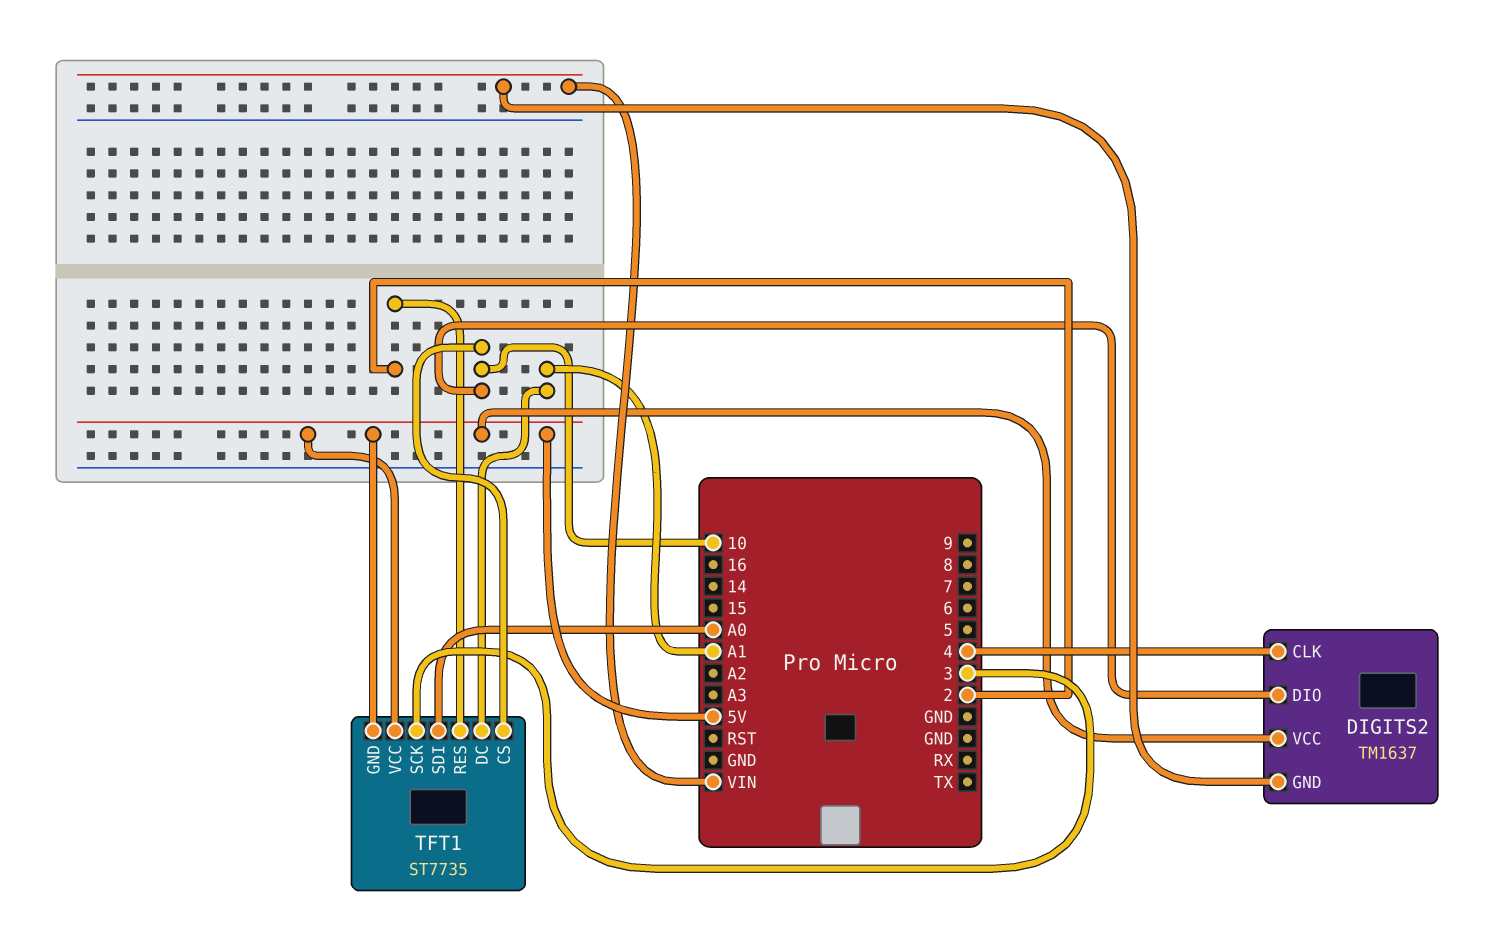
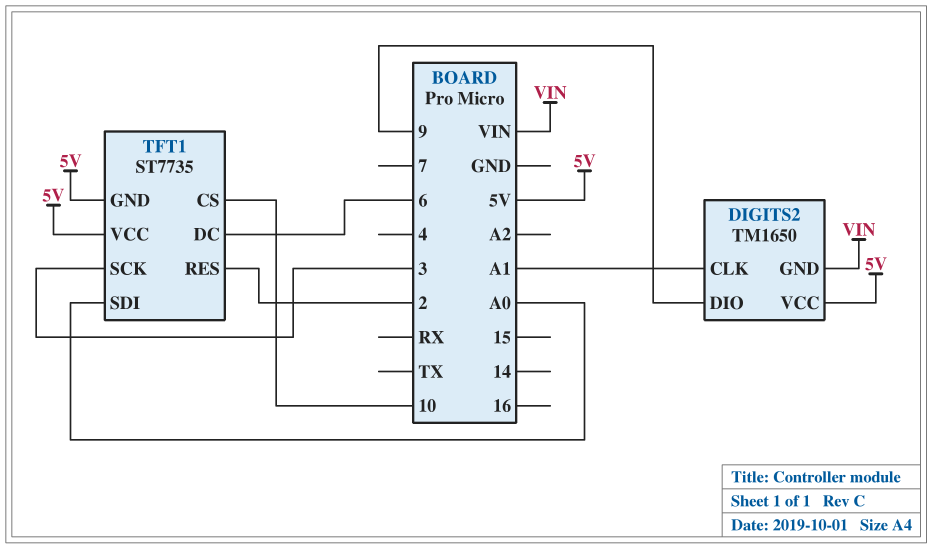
DIGITS2: TM1637 -> TM1650
DIGITS2 pin CLK: 4 -> A1
DIGITS2 pin DIO: 10 -> 9
TFT1 pin DC: A1 -> 6

